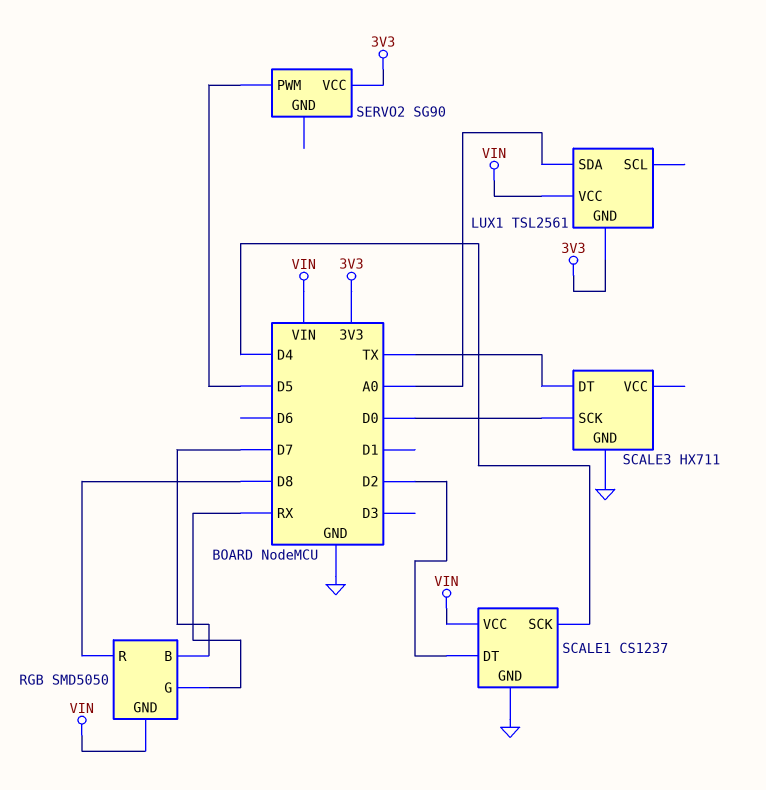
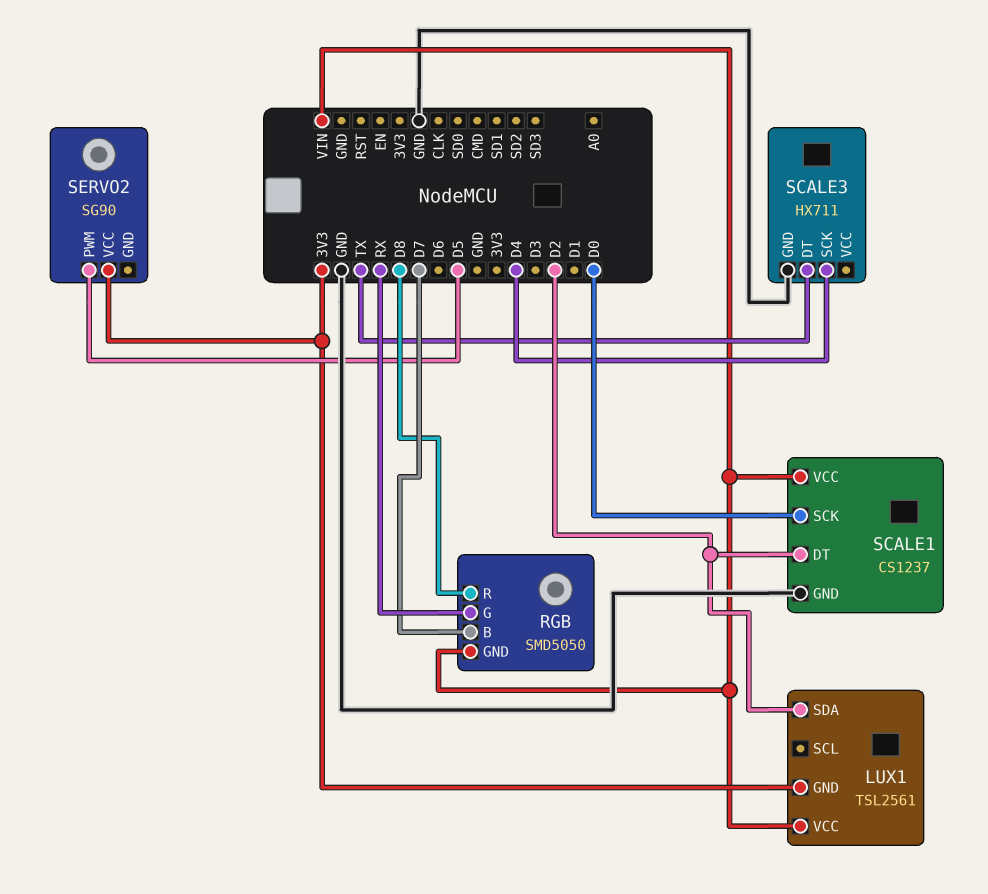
LUX1 pin SDA: A0 -> D2
SCALE1 pin SCK: D4 -> D0
SCALE3 pin SCK: D0 -> D4

